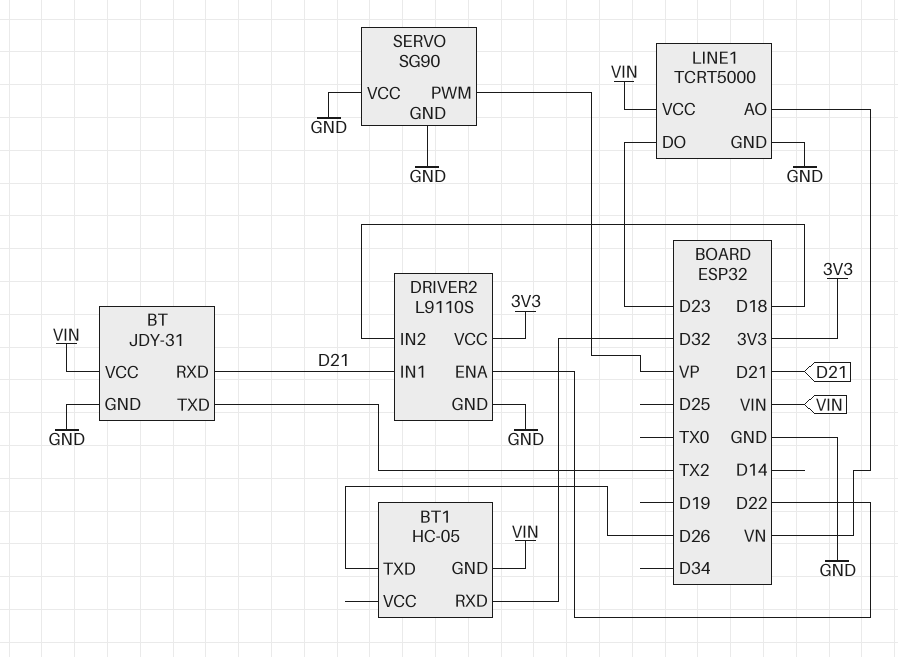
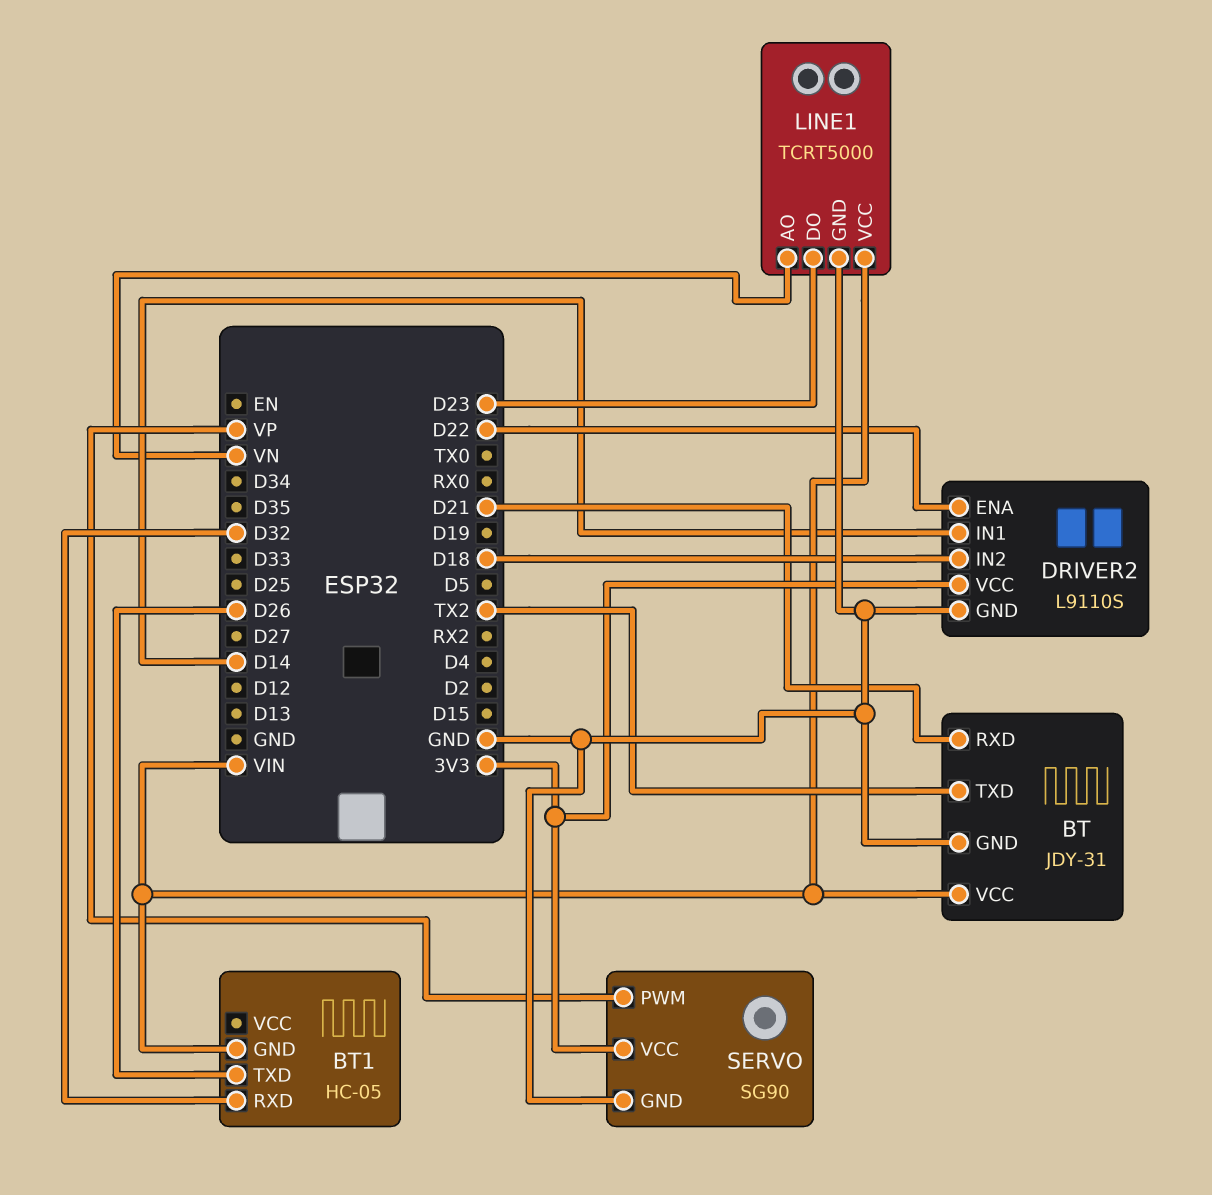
DRIVER2 pin IN1: D21 -> D14
SERVO pin VCC: GND -> 3V3

